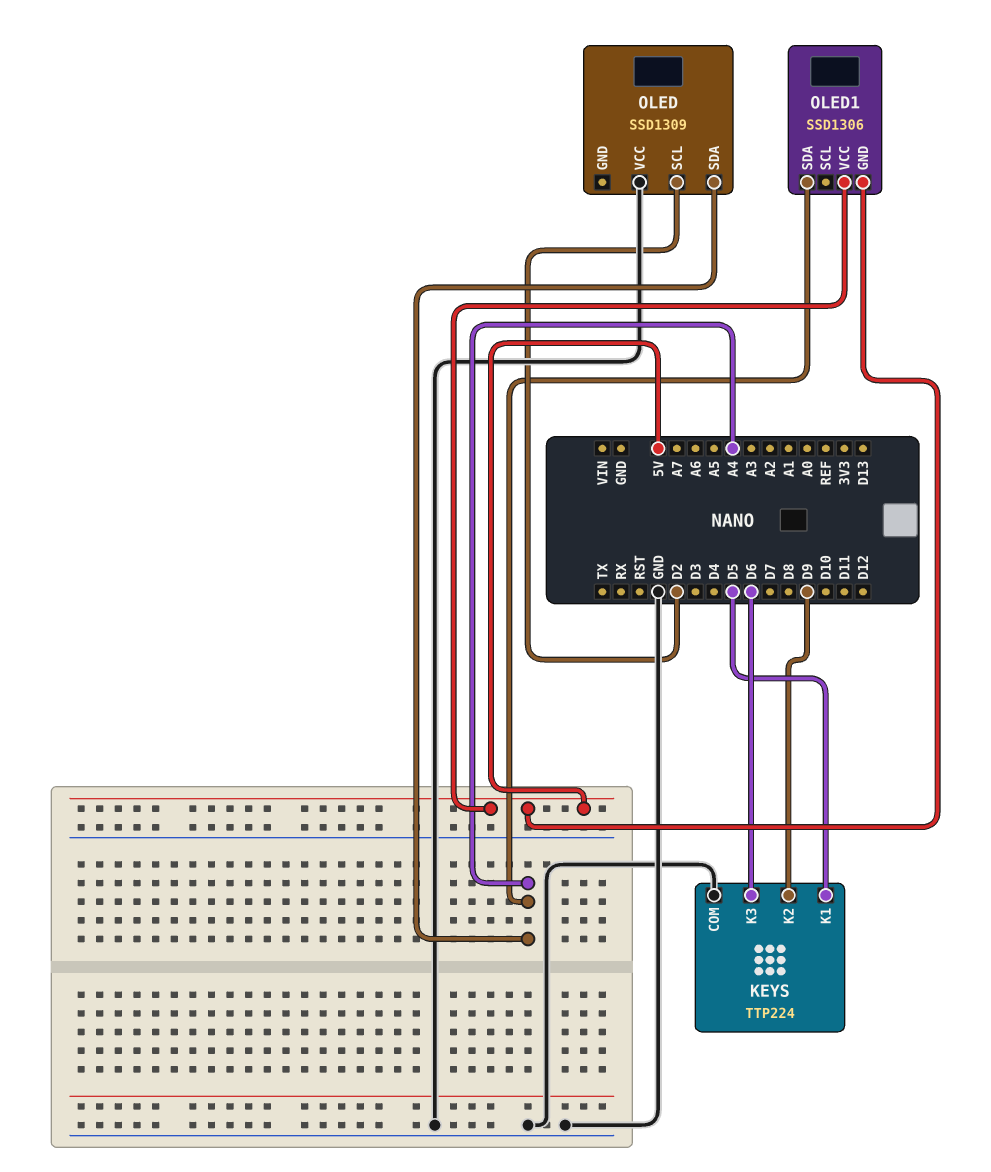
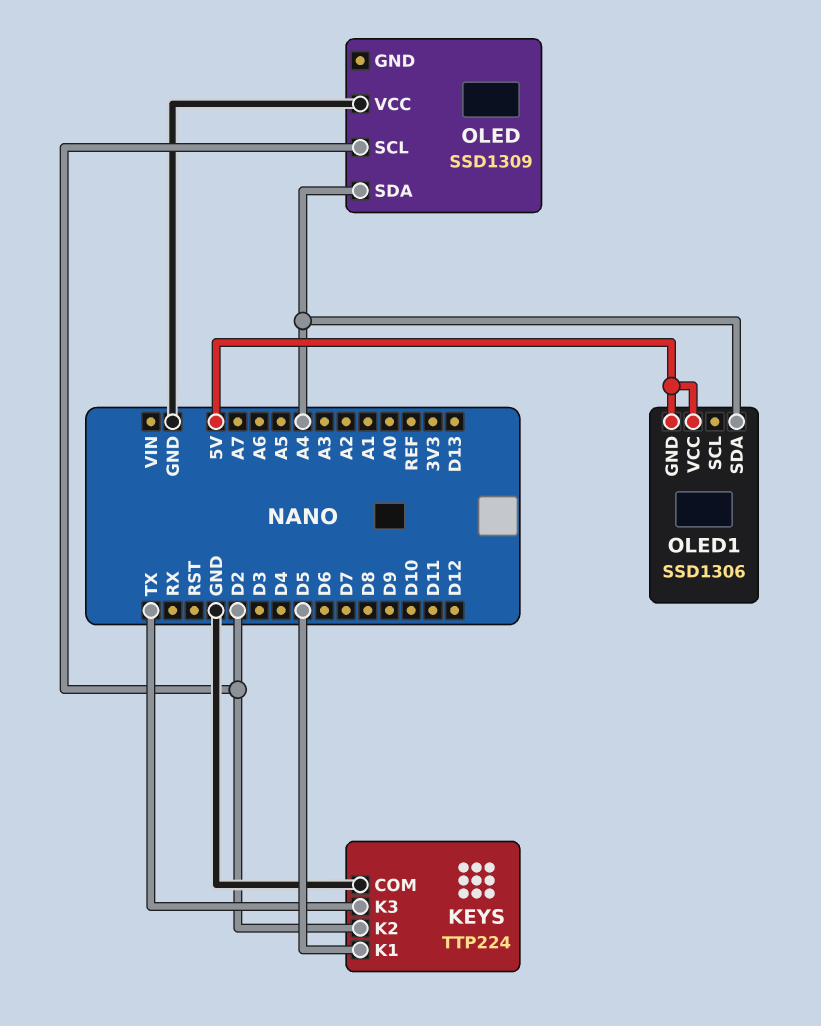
KEYS pin K2: D9 -> D2
KEYS pin K3: D6 -> TX

